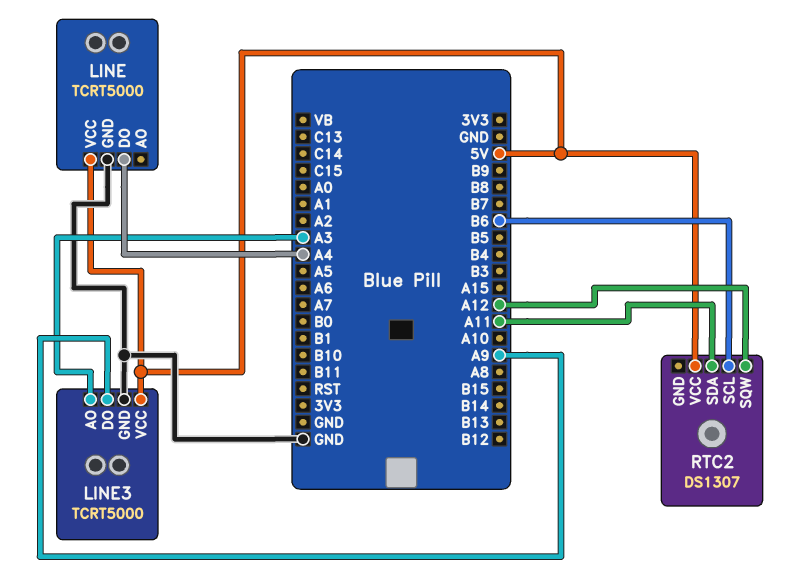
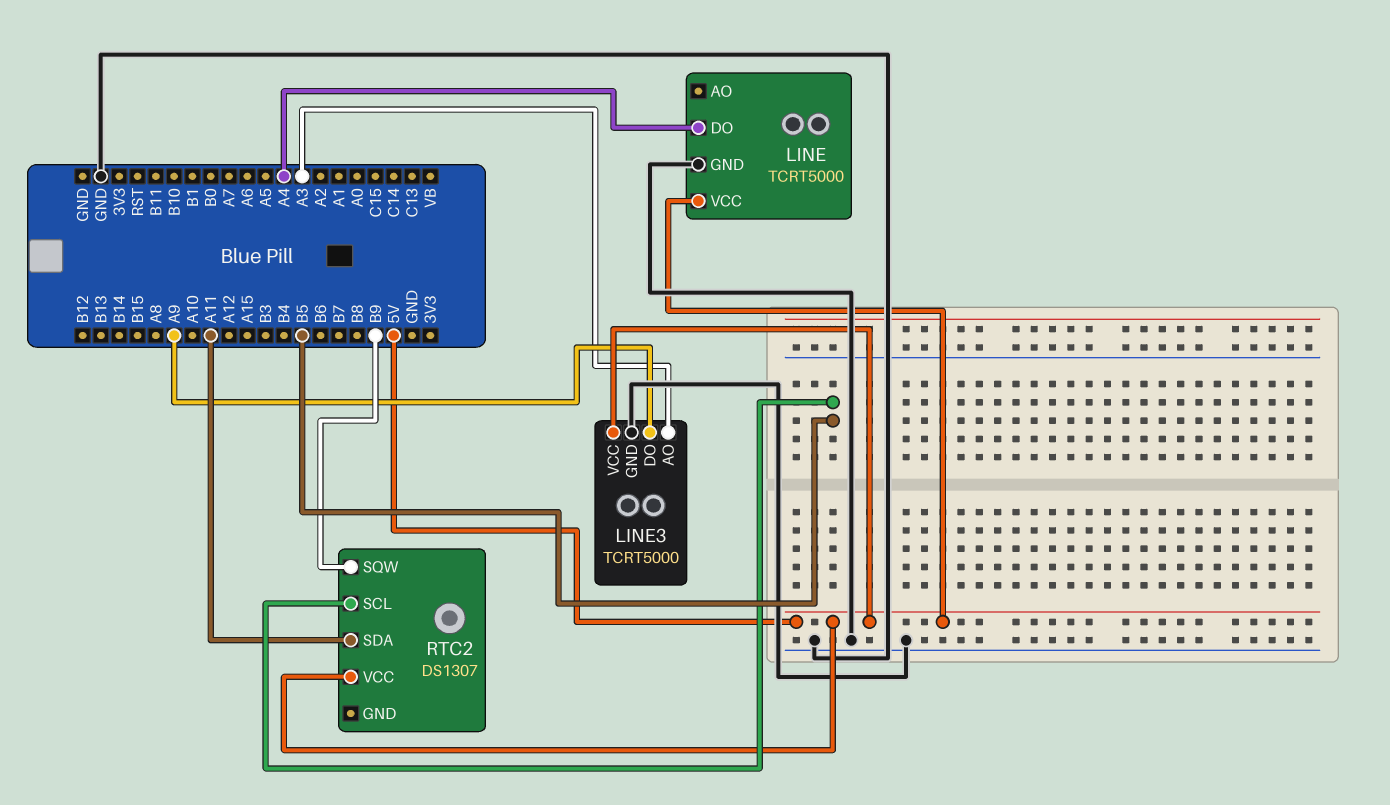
RTC2 pin SCL: B6 -> B5
RTC2 pin SQW: A12 -> B9

